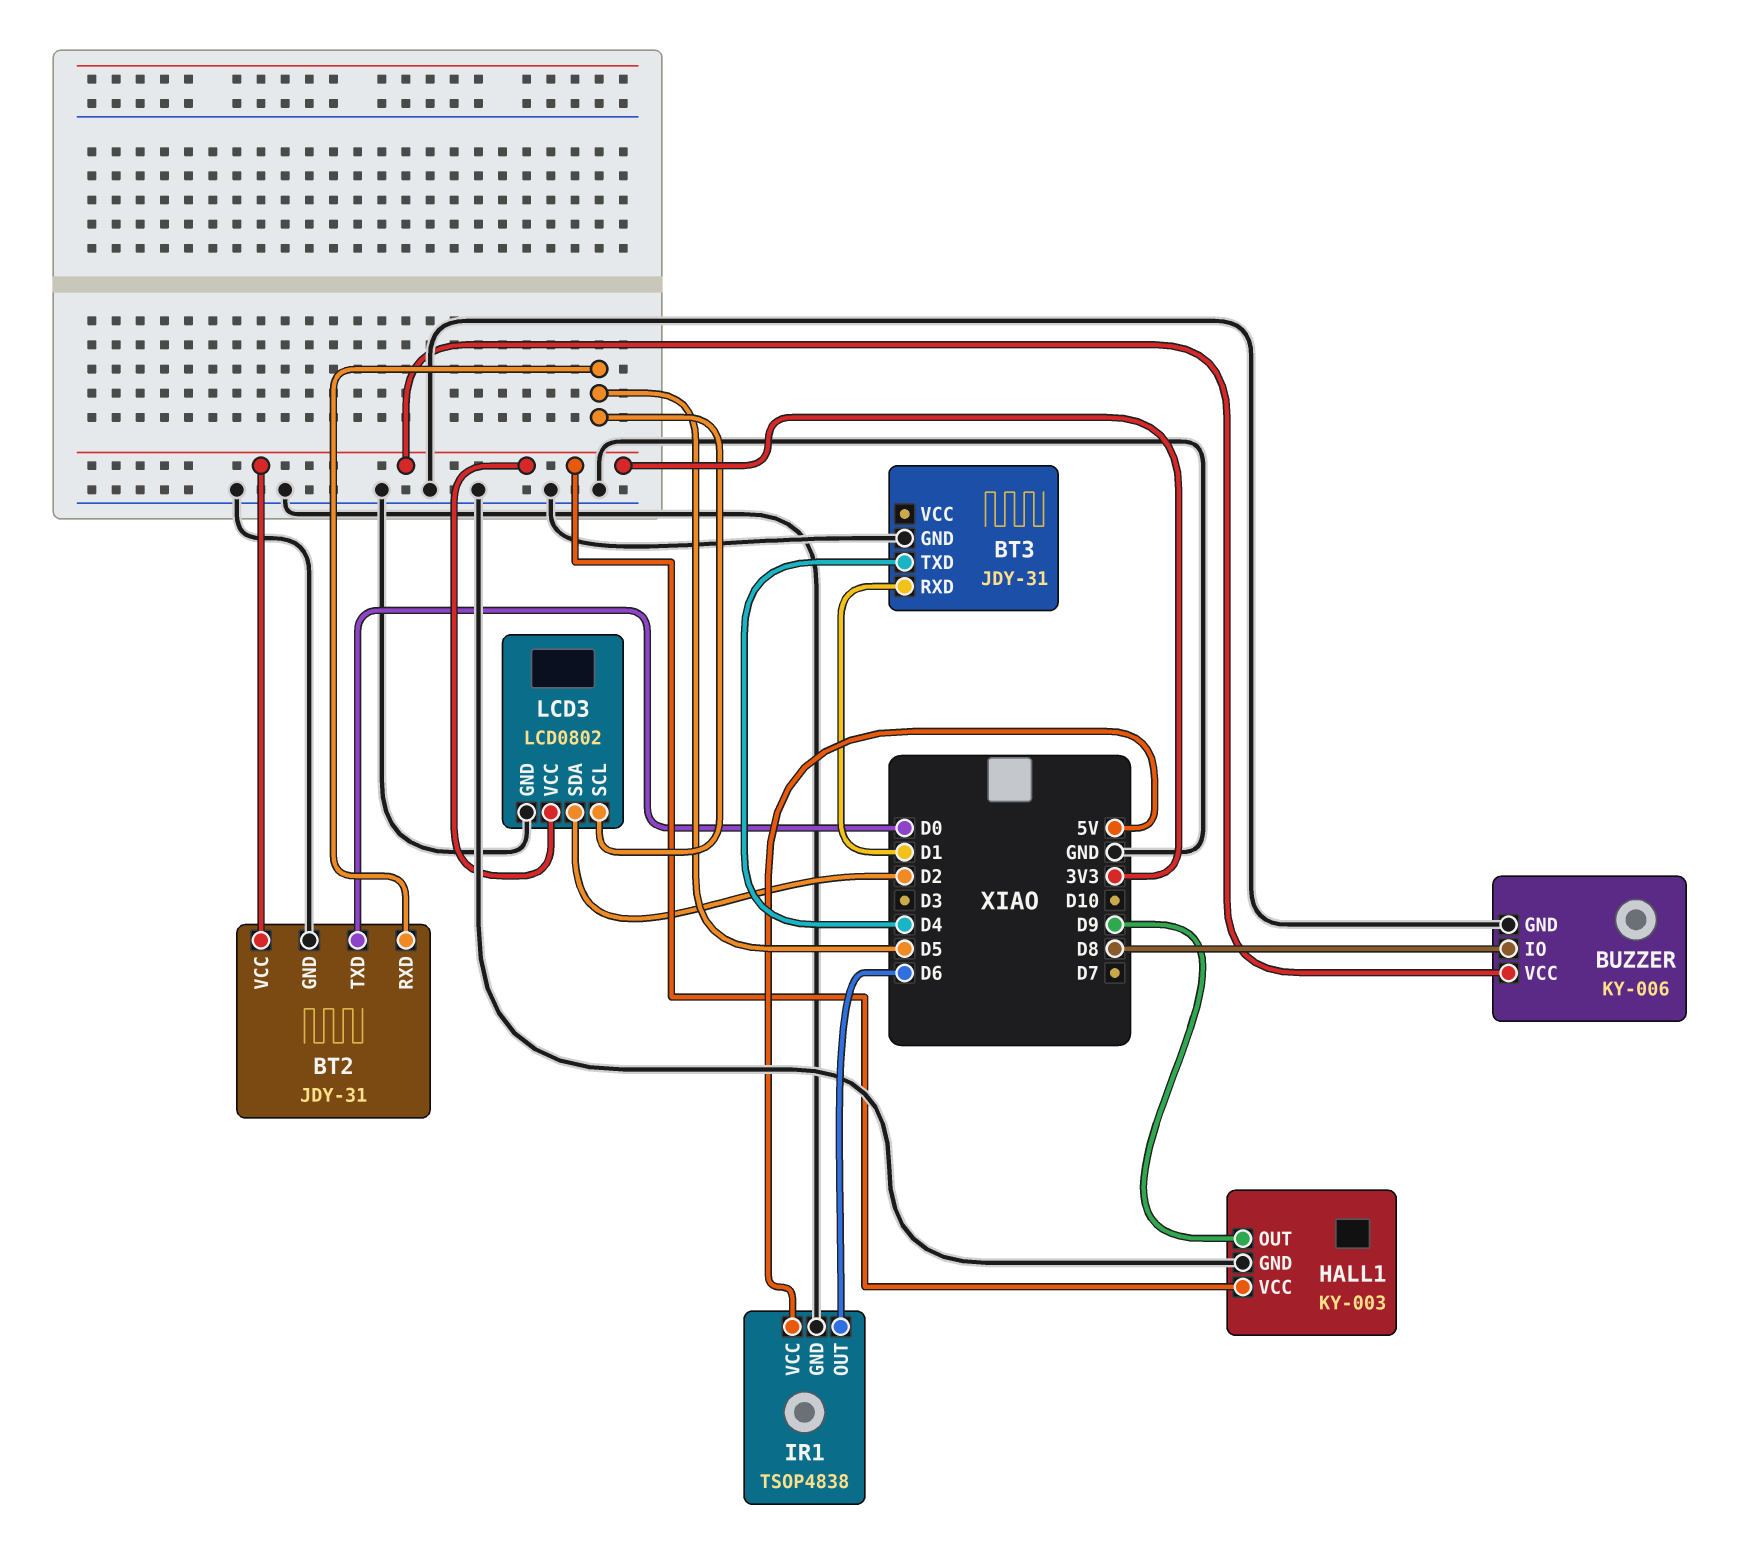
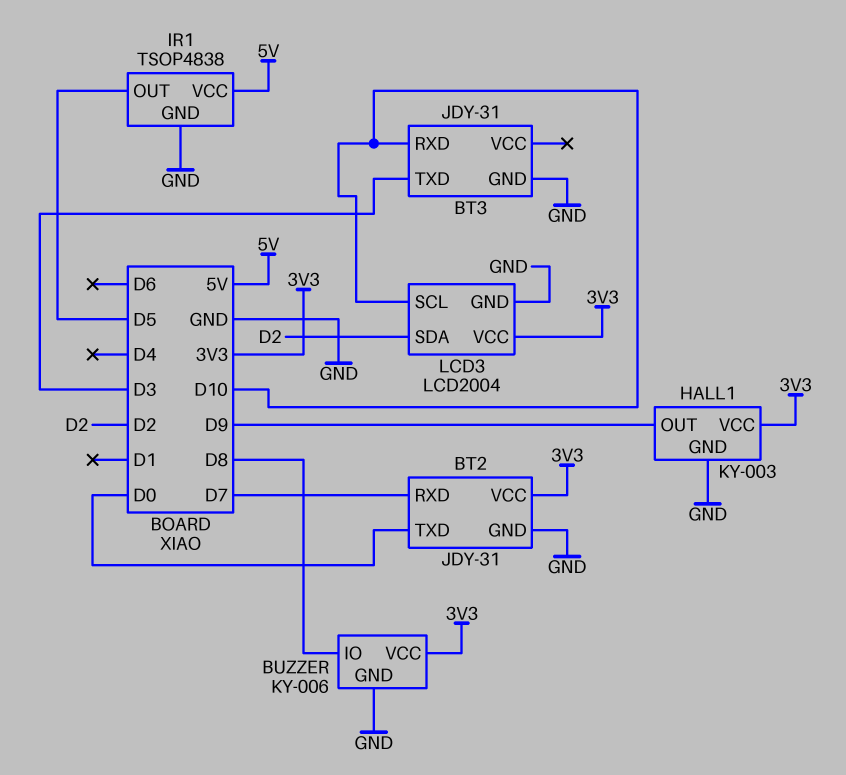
BT2 pin RXD: D5 -> D7
BT3 pin RXD: D1 -> D10
BT3 pin TXD: D4 -> D3
IR1 pin OUT: D6 -> D5
LCD3: LCD0802 -> LCD2004
LCD3 pin SCL: D5 -> D10

